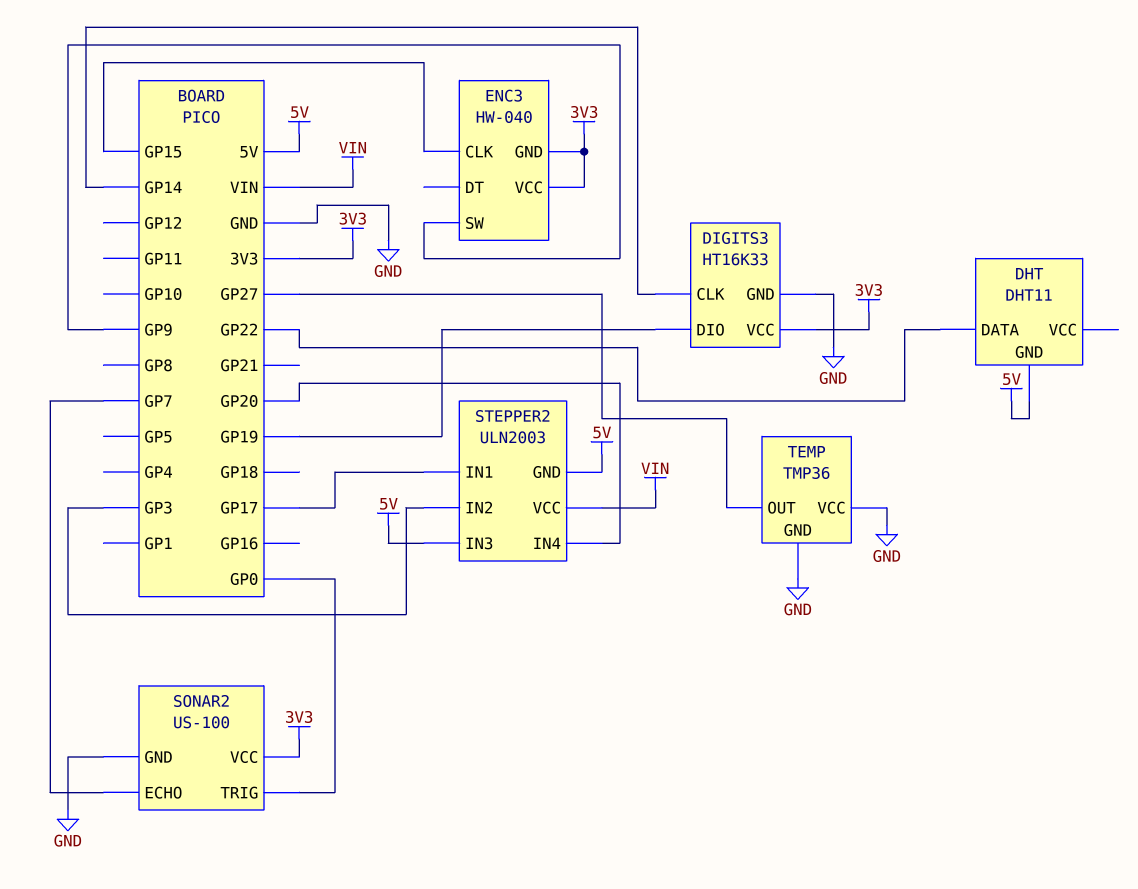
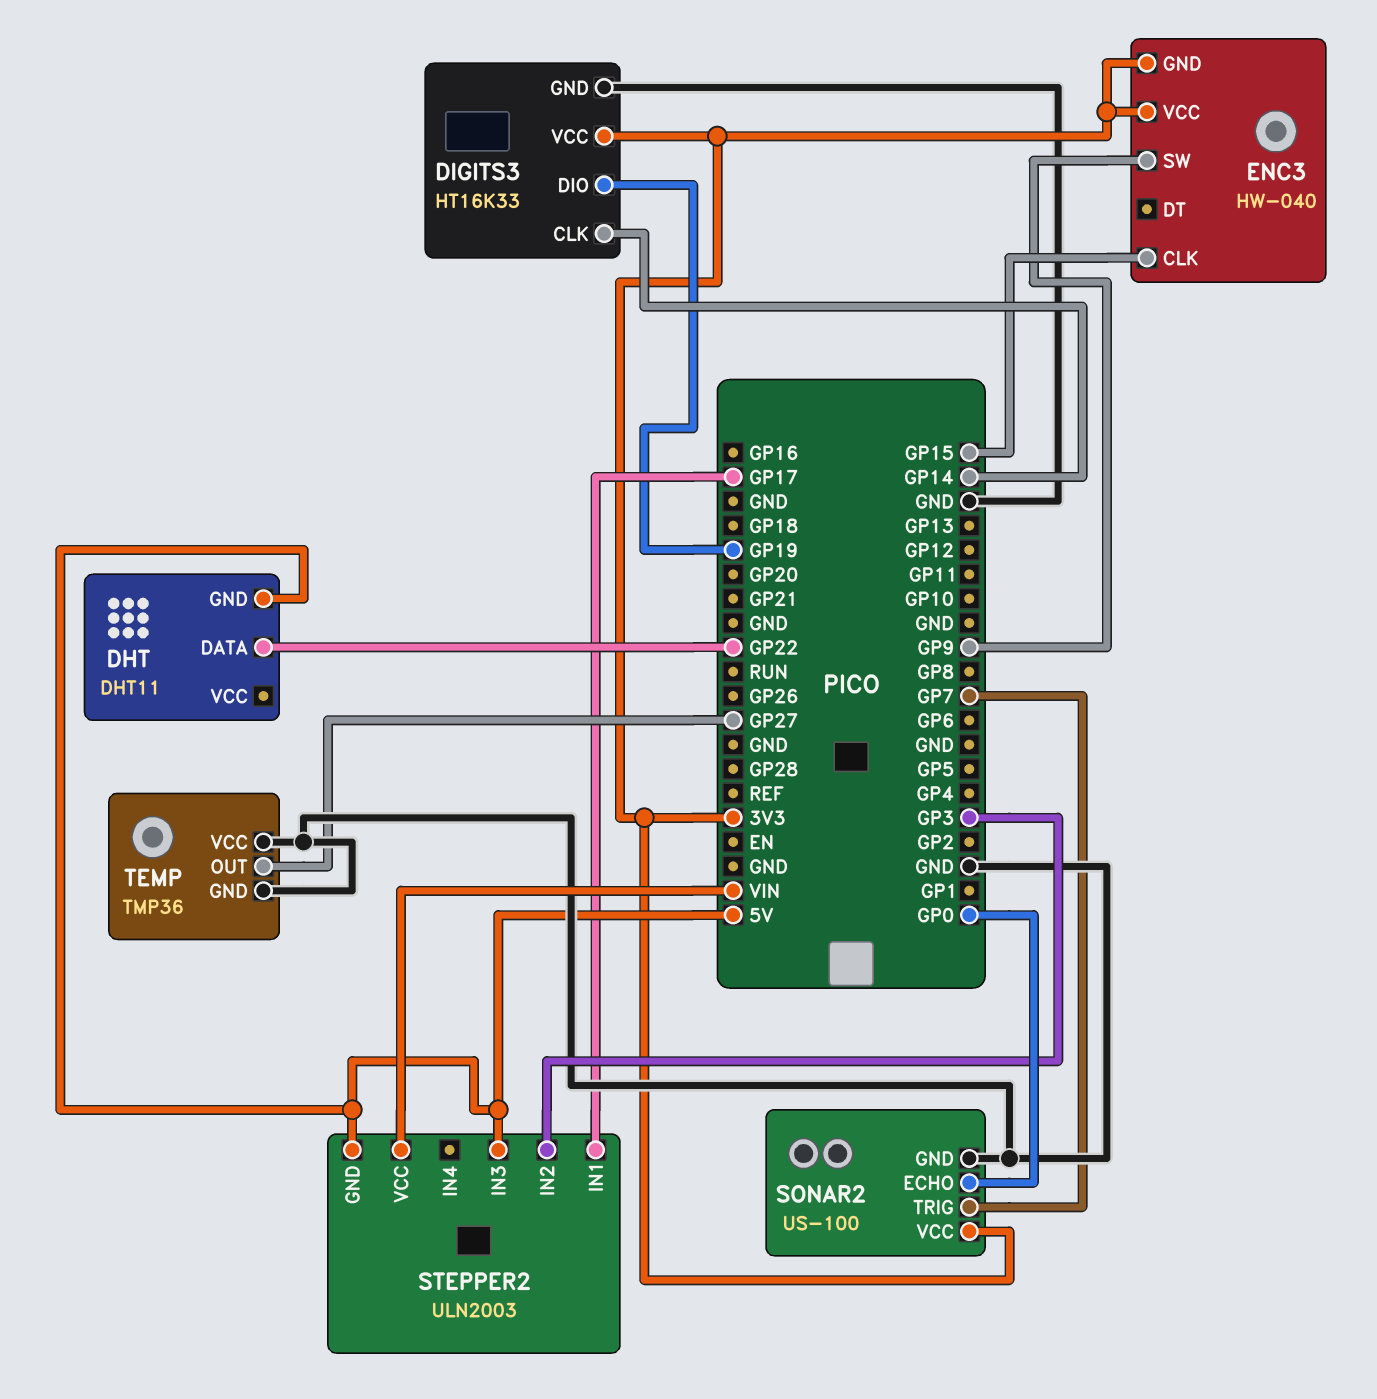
SONAR2 pin ECHO: GP7 -> GP0
SONAR2 pin TRIG: GP0 -> GP7
STEPPER2 pin IN4: GP20 -> none

